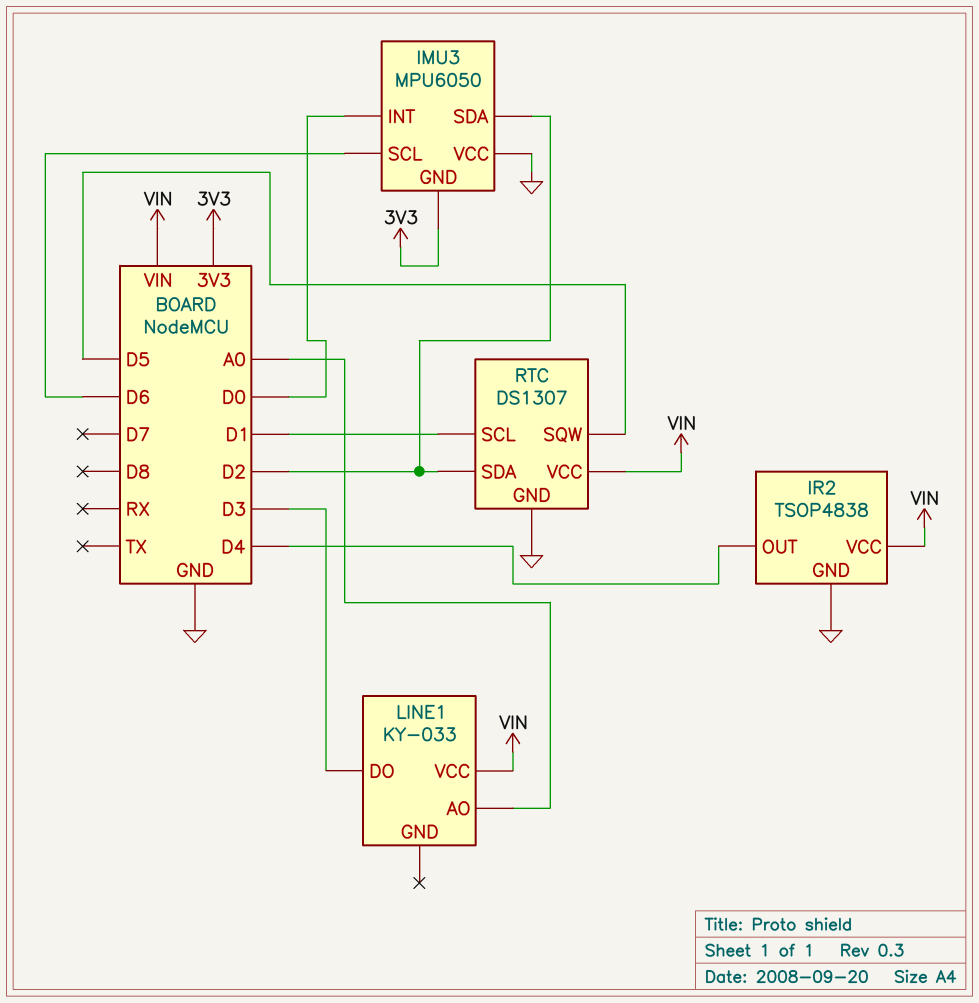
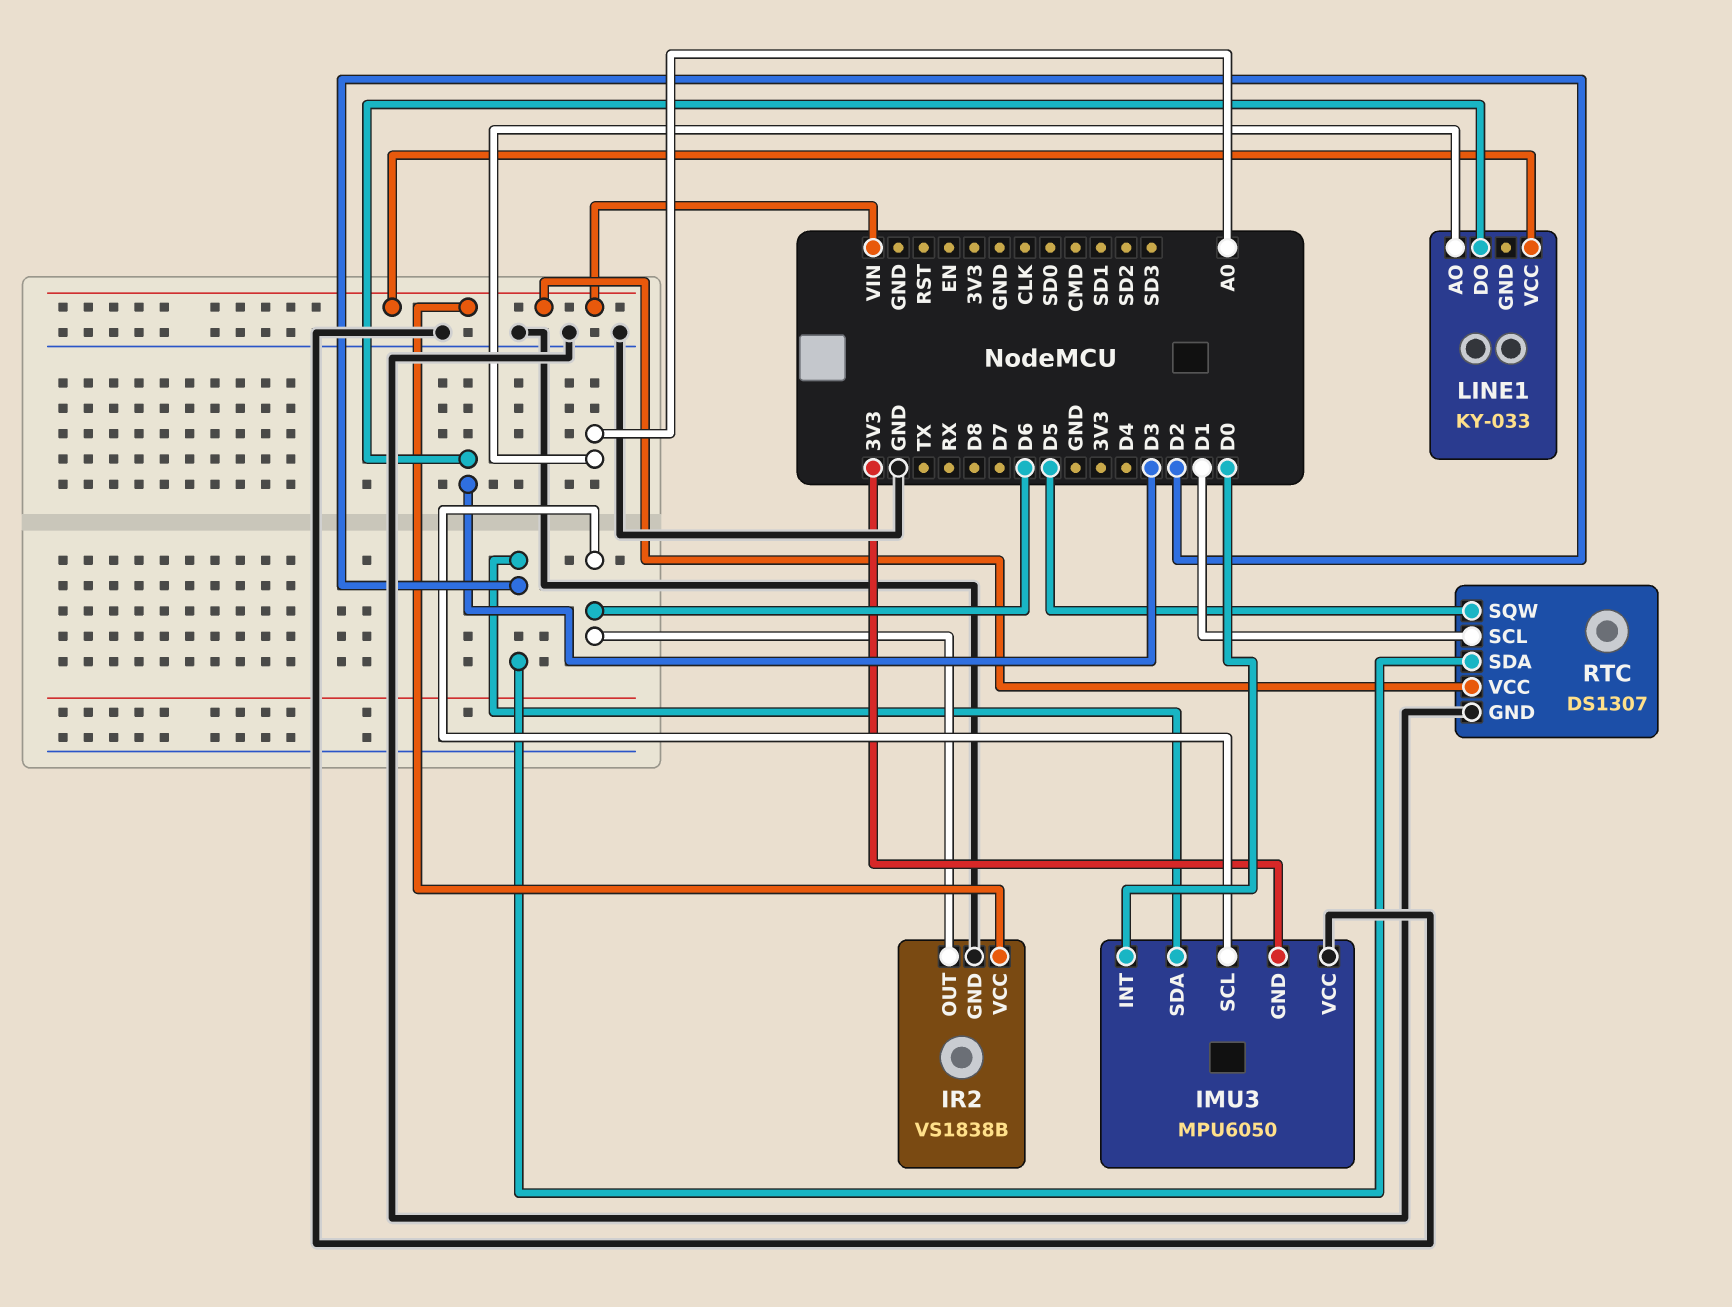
IR2: TSOP4838 -> VS1838B
IR2 pin OUT: D4 -> D6

